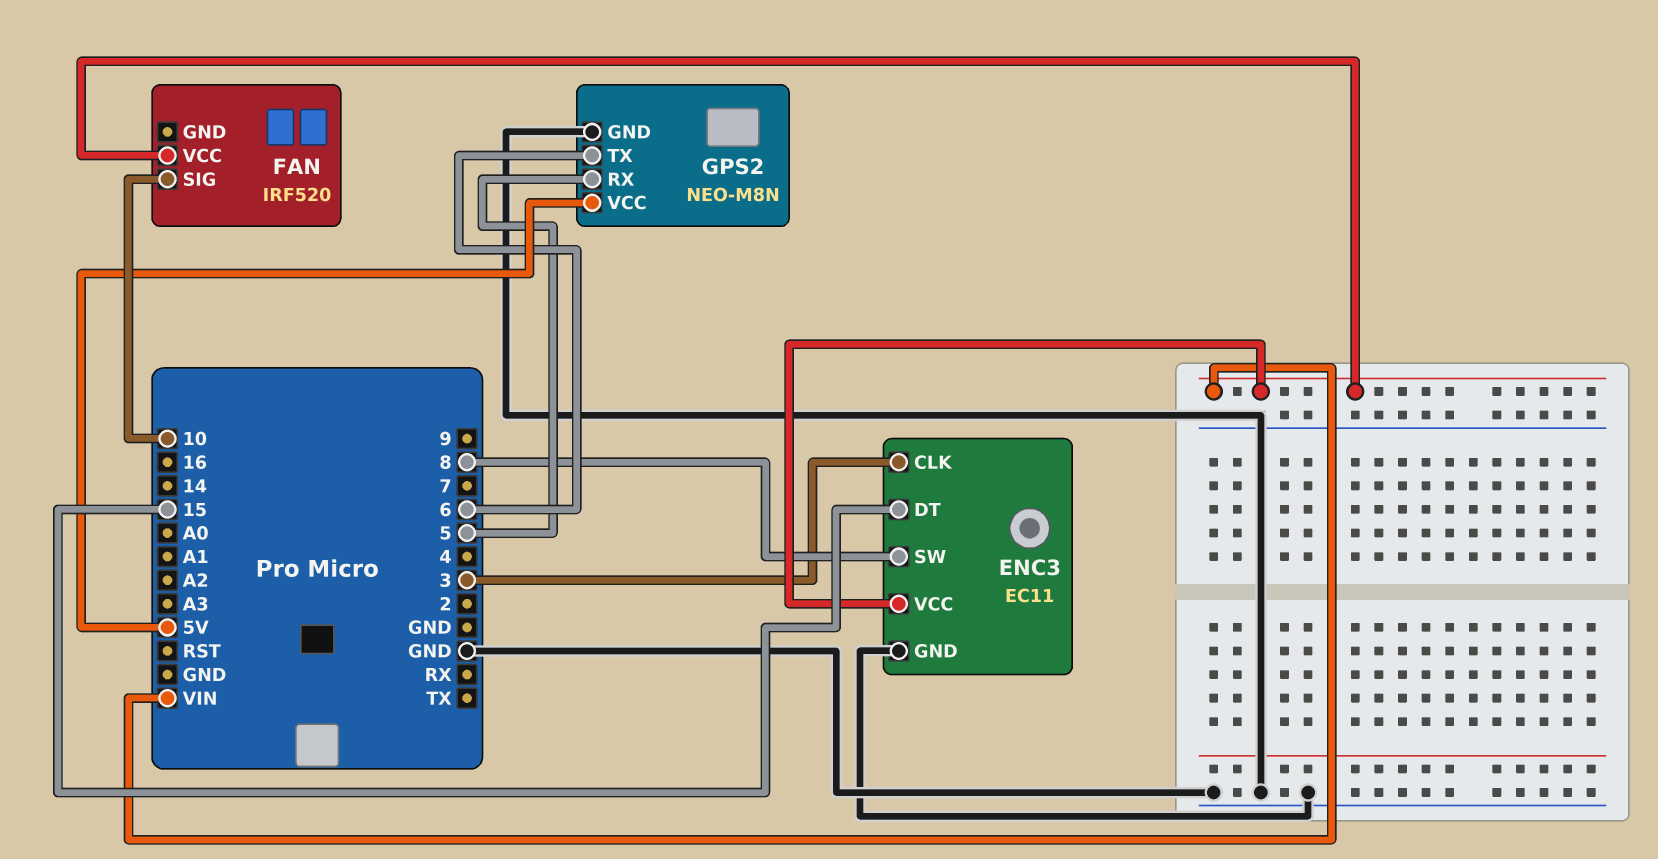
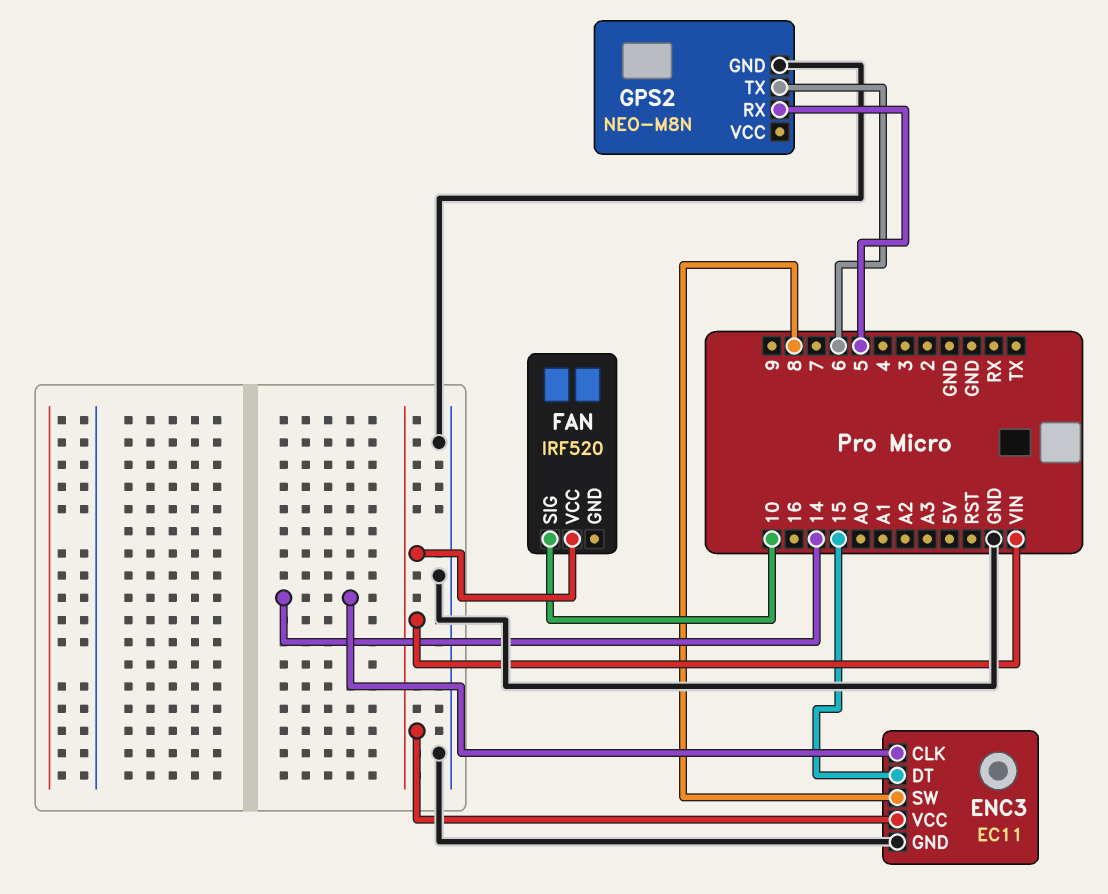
ENC3 pin CLK: 3 -> 14
GPS2 pin VCC: 5V -> none

